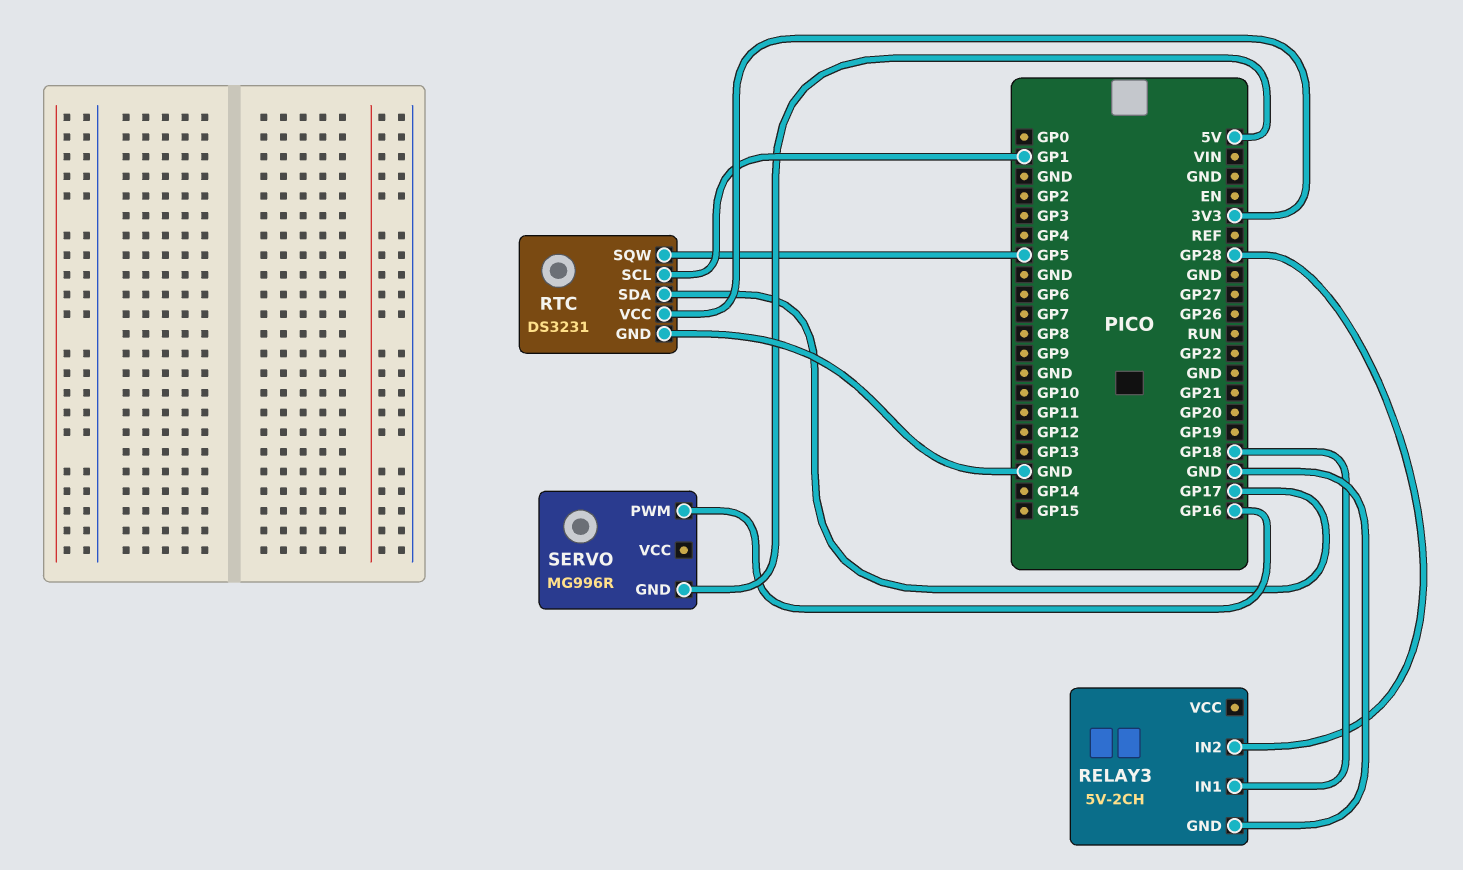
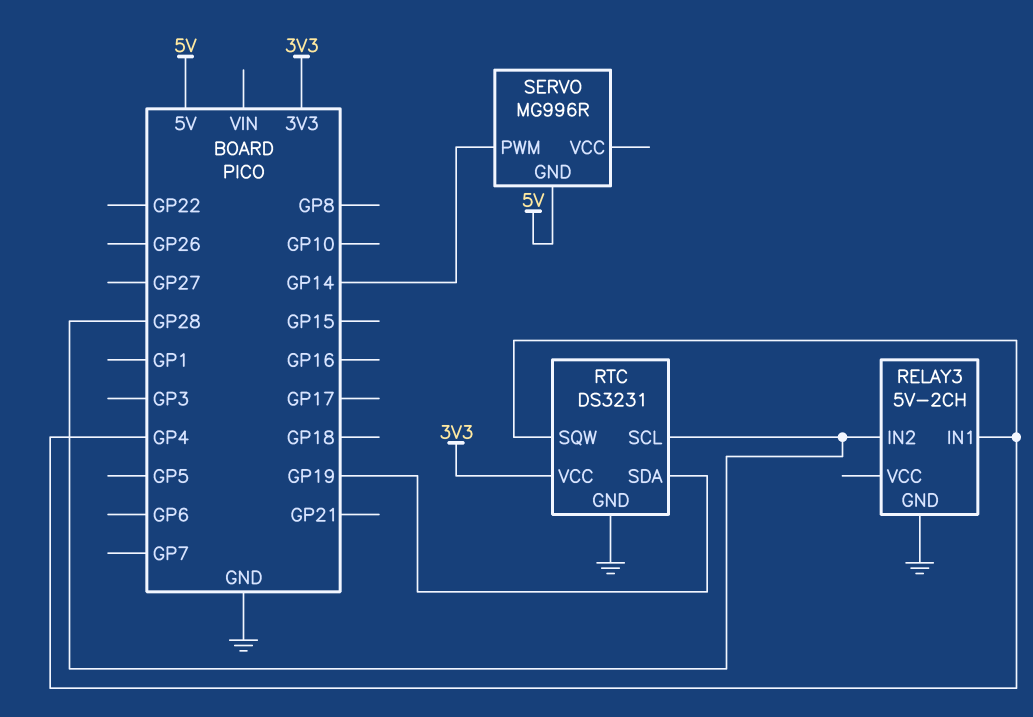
RELAY3 pin IN1: GP18 -> GP4
RTC pin SCL: GP1 -> GP28
RTC pin SDA: GP17 -> GP19
RTC pin SQW: GP5 -> GP4
SERVO pin PWM: GP16 -> GP14

